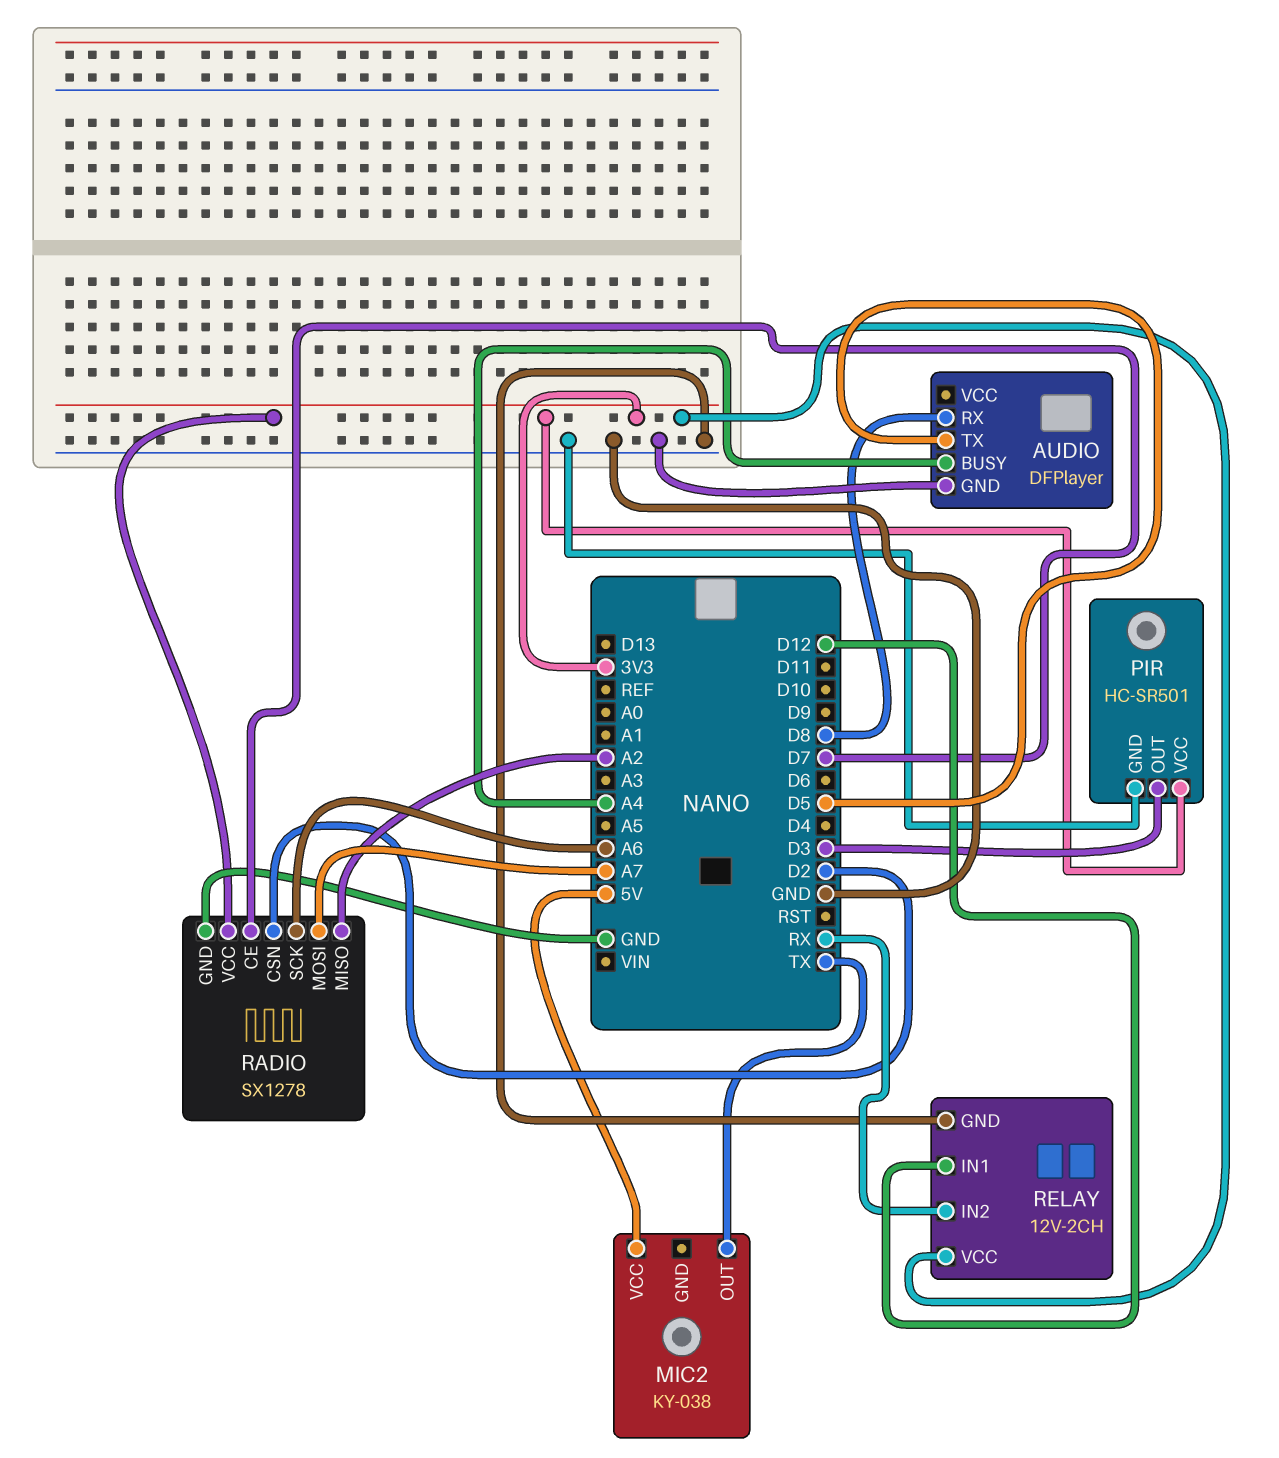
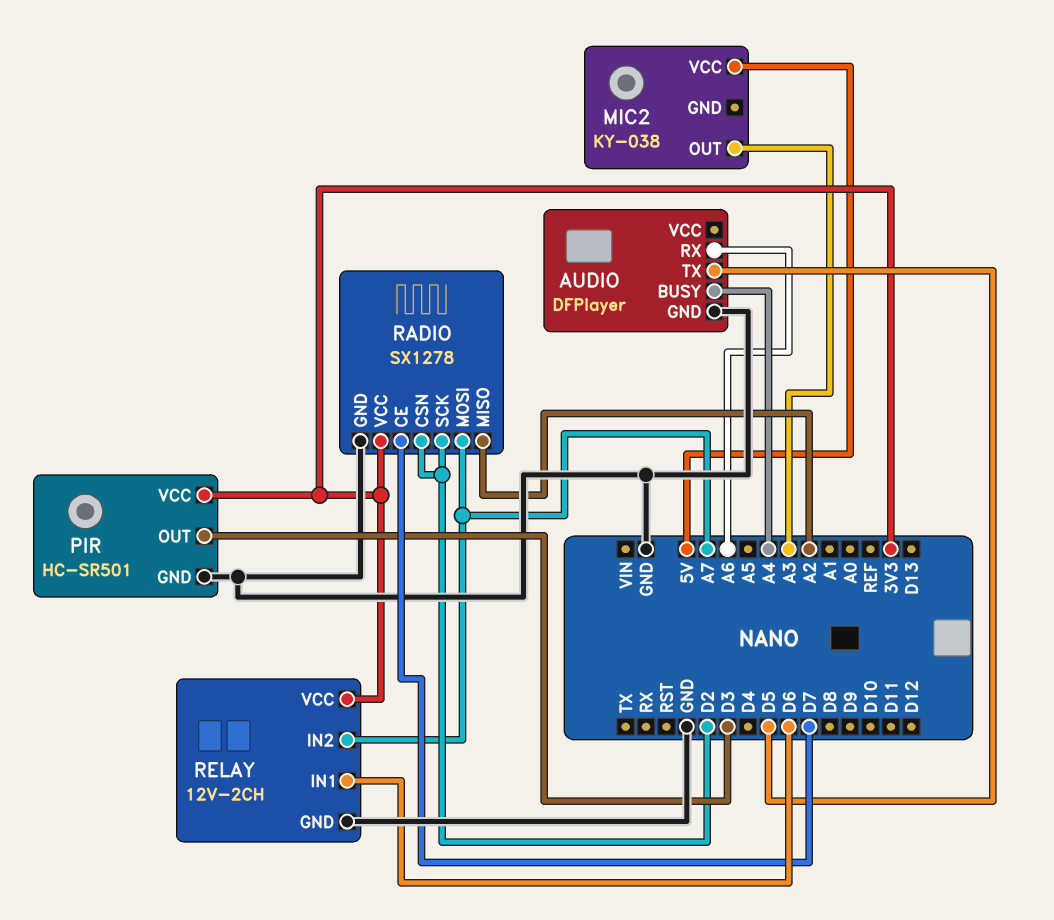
AUDIO pin RX: D8 -> A6
MIC2 pin OUT: TX -> A3
RADIO pin SCK: A6 -> D2
RELAY pin IN1: D12 -> D6
RELAY pin IN2: RX -> A7

